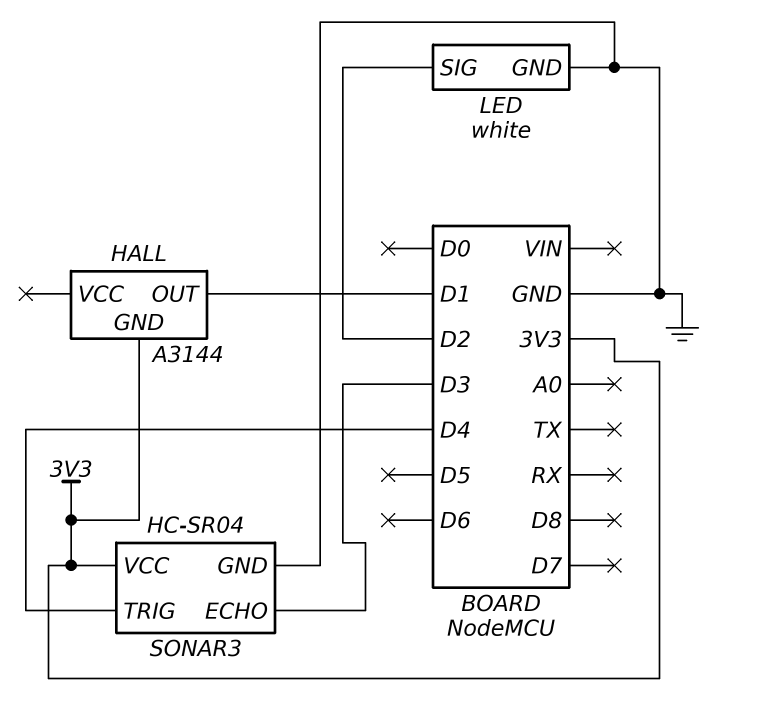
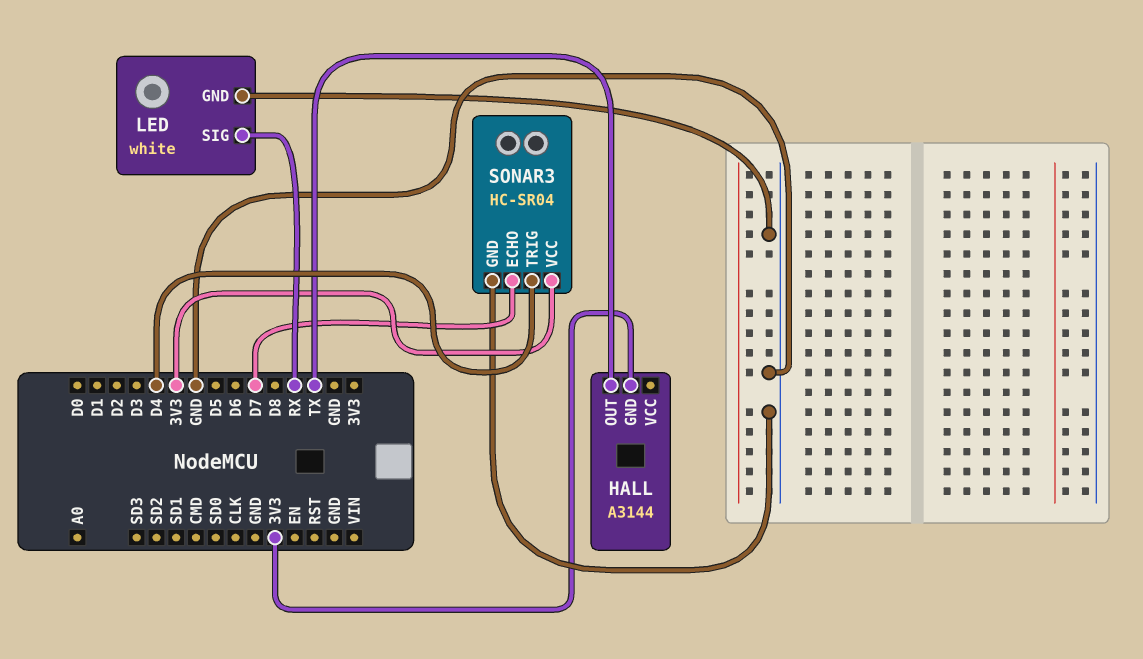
HALL pin OUT: D1 -> TX
LED pin SIG: D2 -> RX
SONAR3 pin ECHO: D3 -> D7

